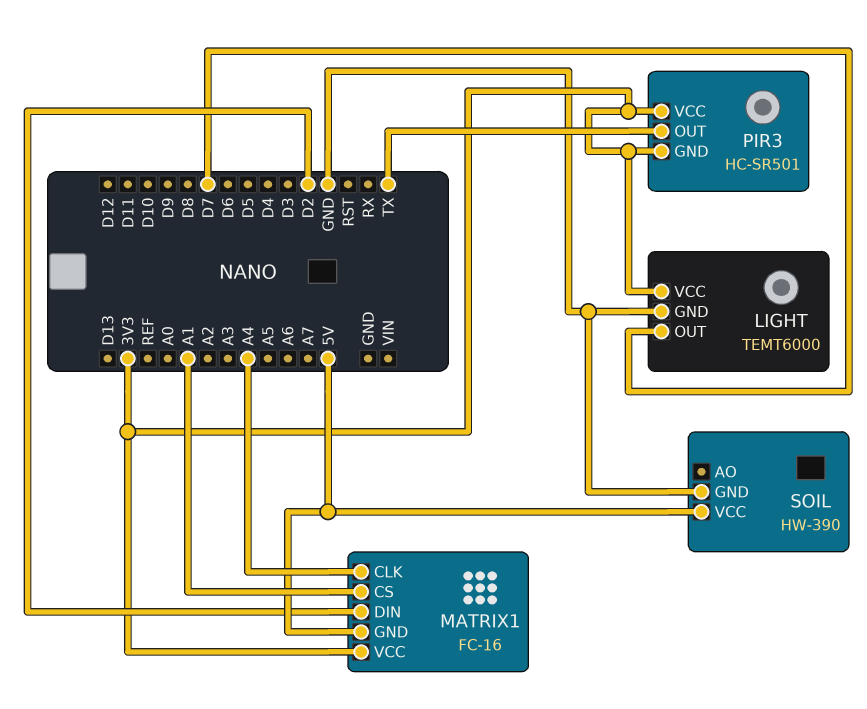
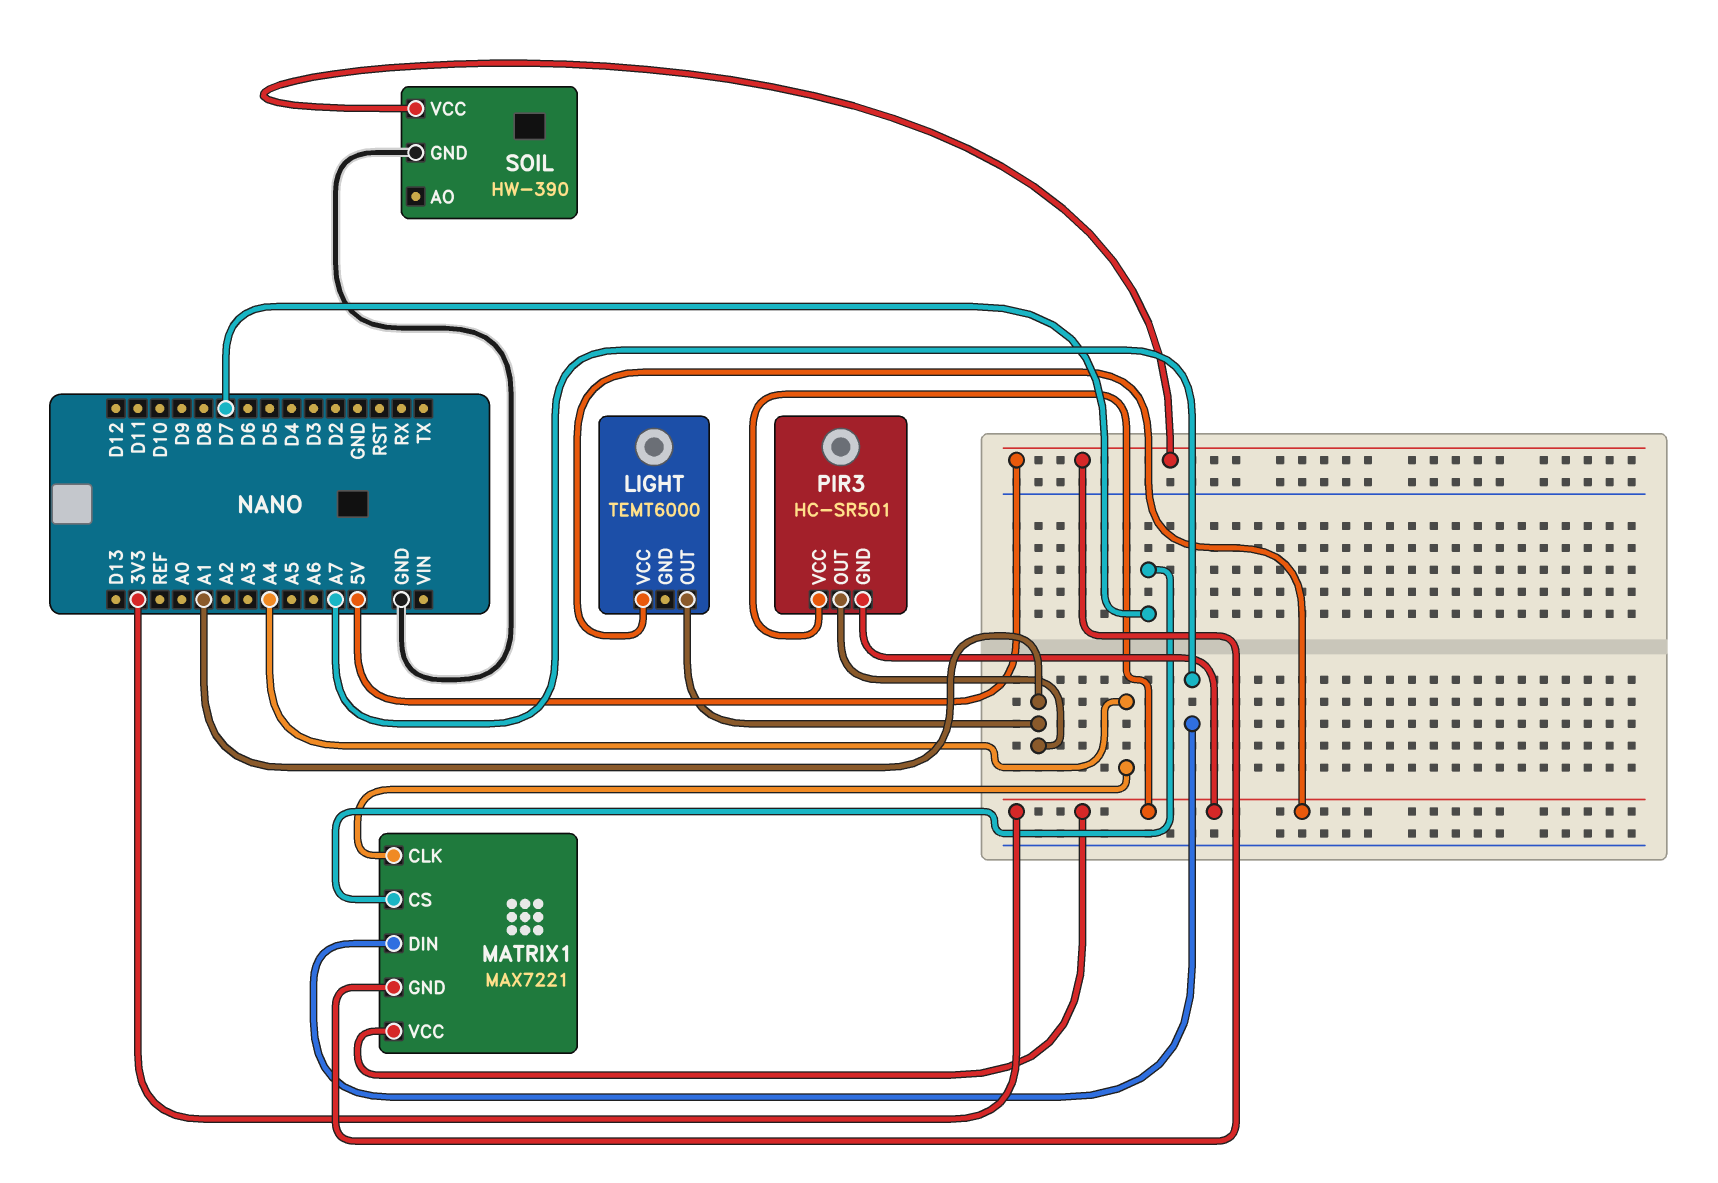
LIGHT pin GND: GND -> none
LIGHT pin OUT: D7 -> A1
MATRIX1: FC-16 -> MAX7221
MATRIX1 pin CS: A1 -> D7
MATRIX1 pin DIN: D2 -> A7
PIR3 pin OUT: TX -> A1

